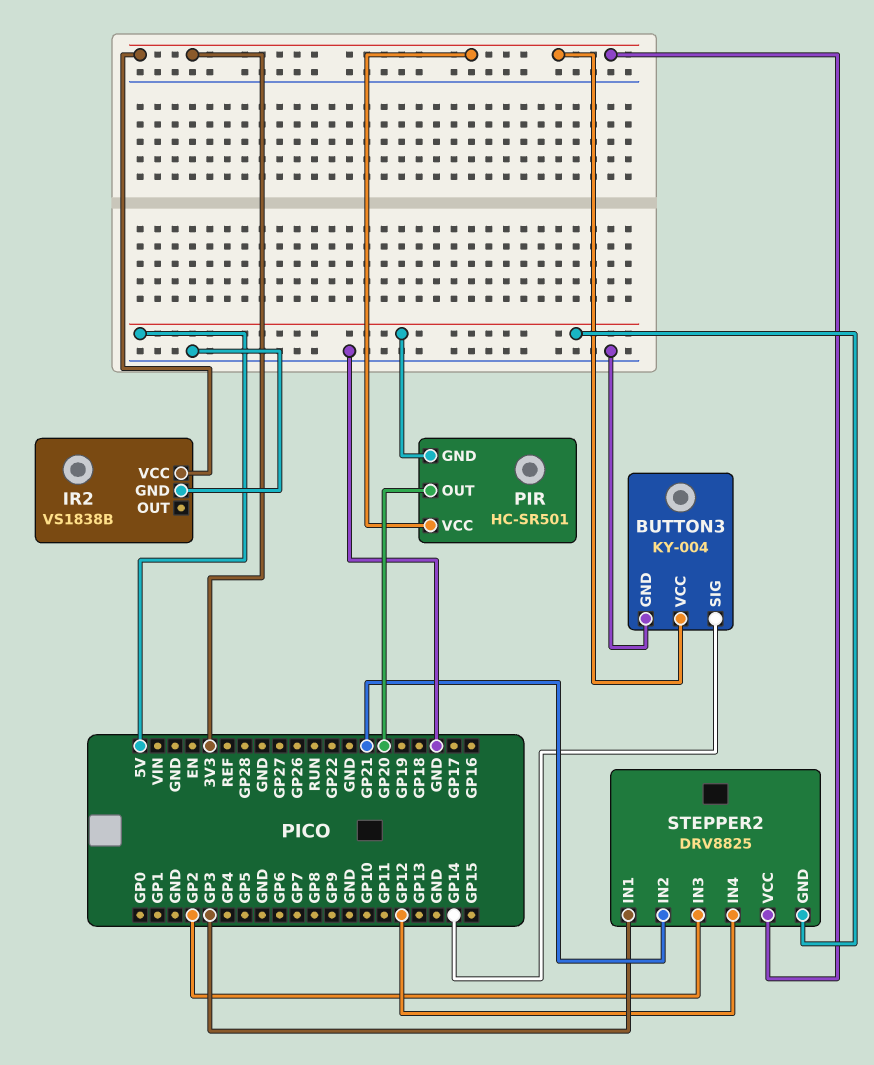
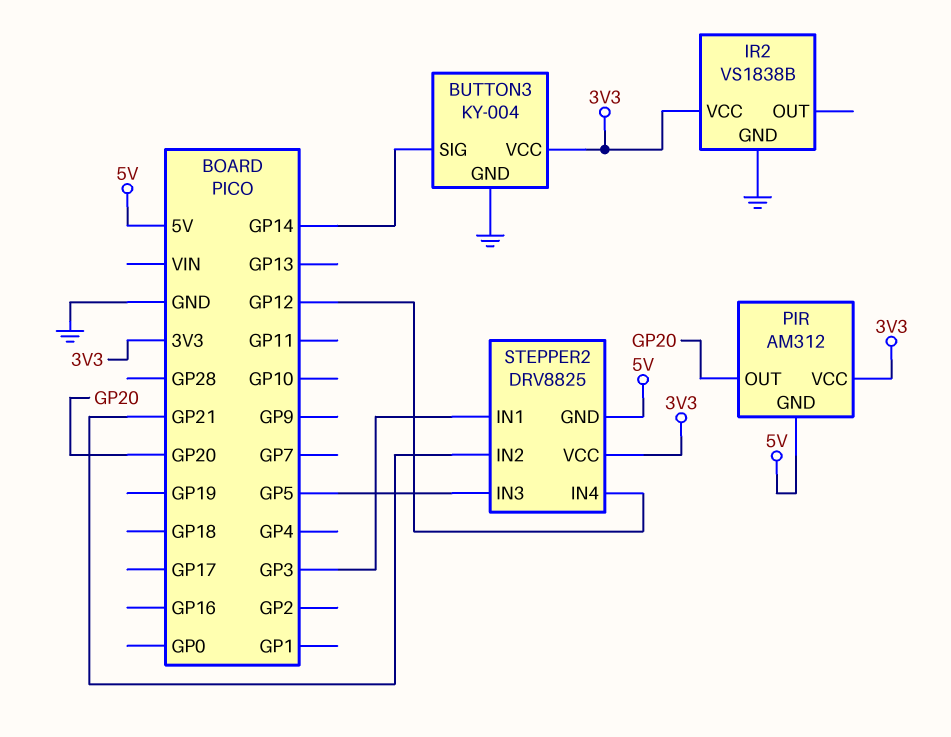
PIR: HC-SR501 -> AM312
STEPPER2 pin IN3: GP2 -> GP5

